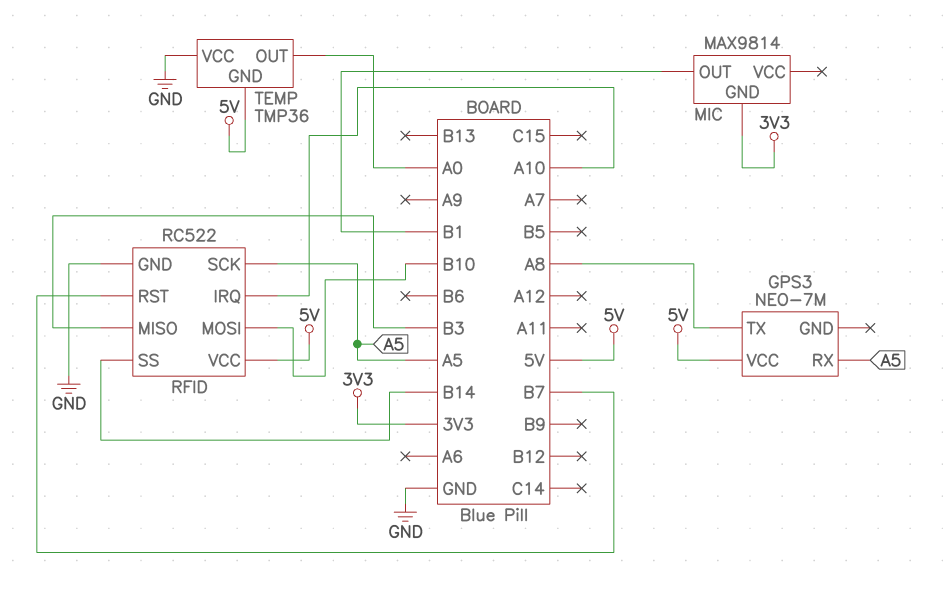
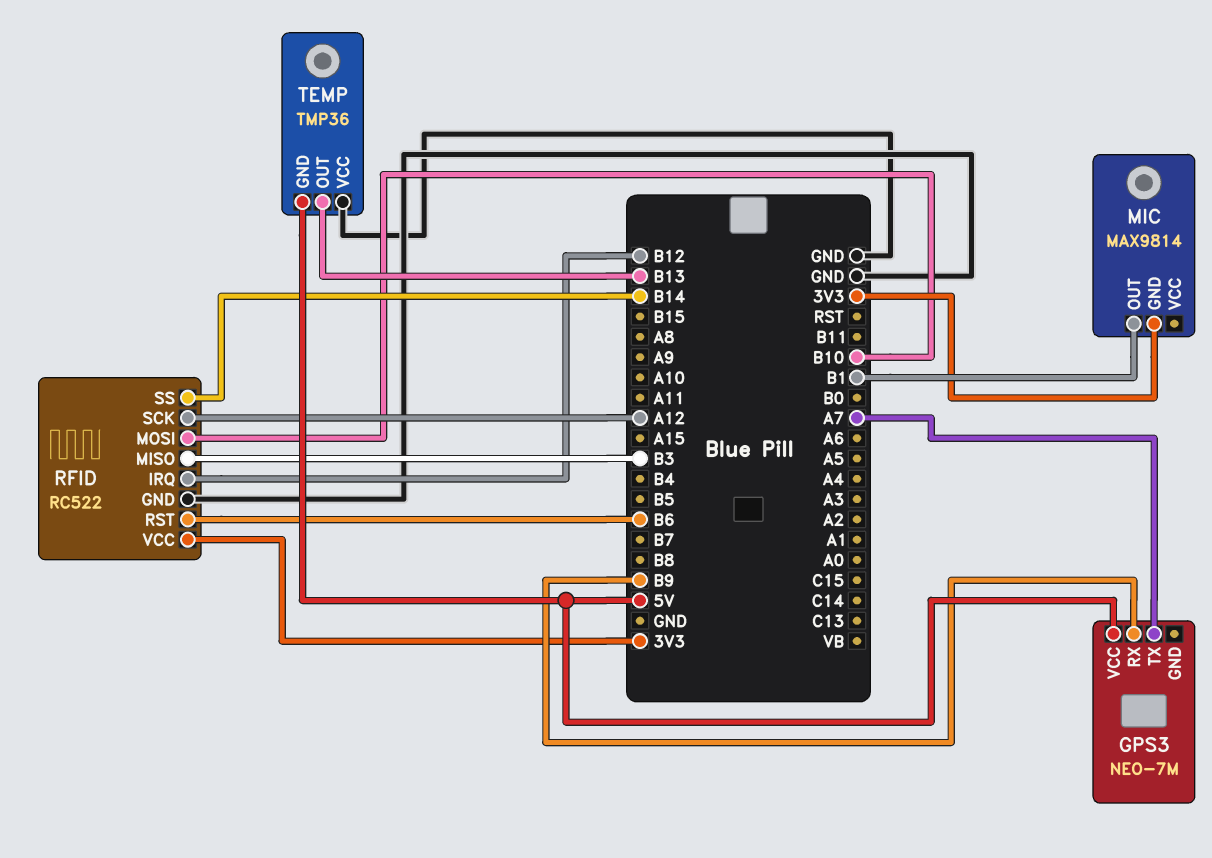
GPS3 pin RX: A5 -> B9
GPS3 pin TX: A8 -> A7
RFID pin IRQ: A10 -> B12
RFID pin RST: B7 -> B6
RFID pin SCK: A5 -> A12
RFID pin VCC: 5V -> 3V3
TEMP pin OUT: A0 -> B13

